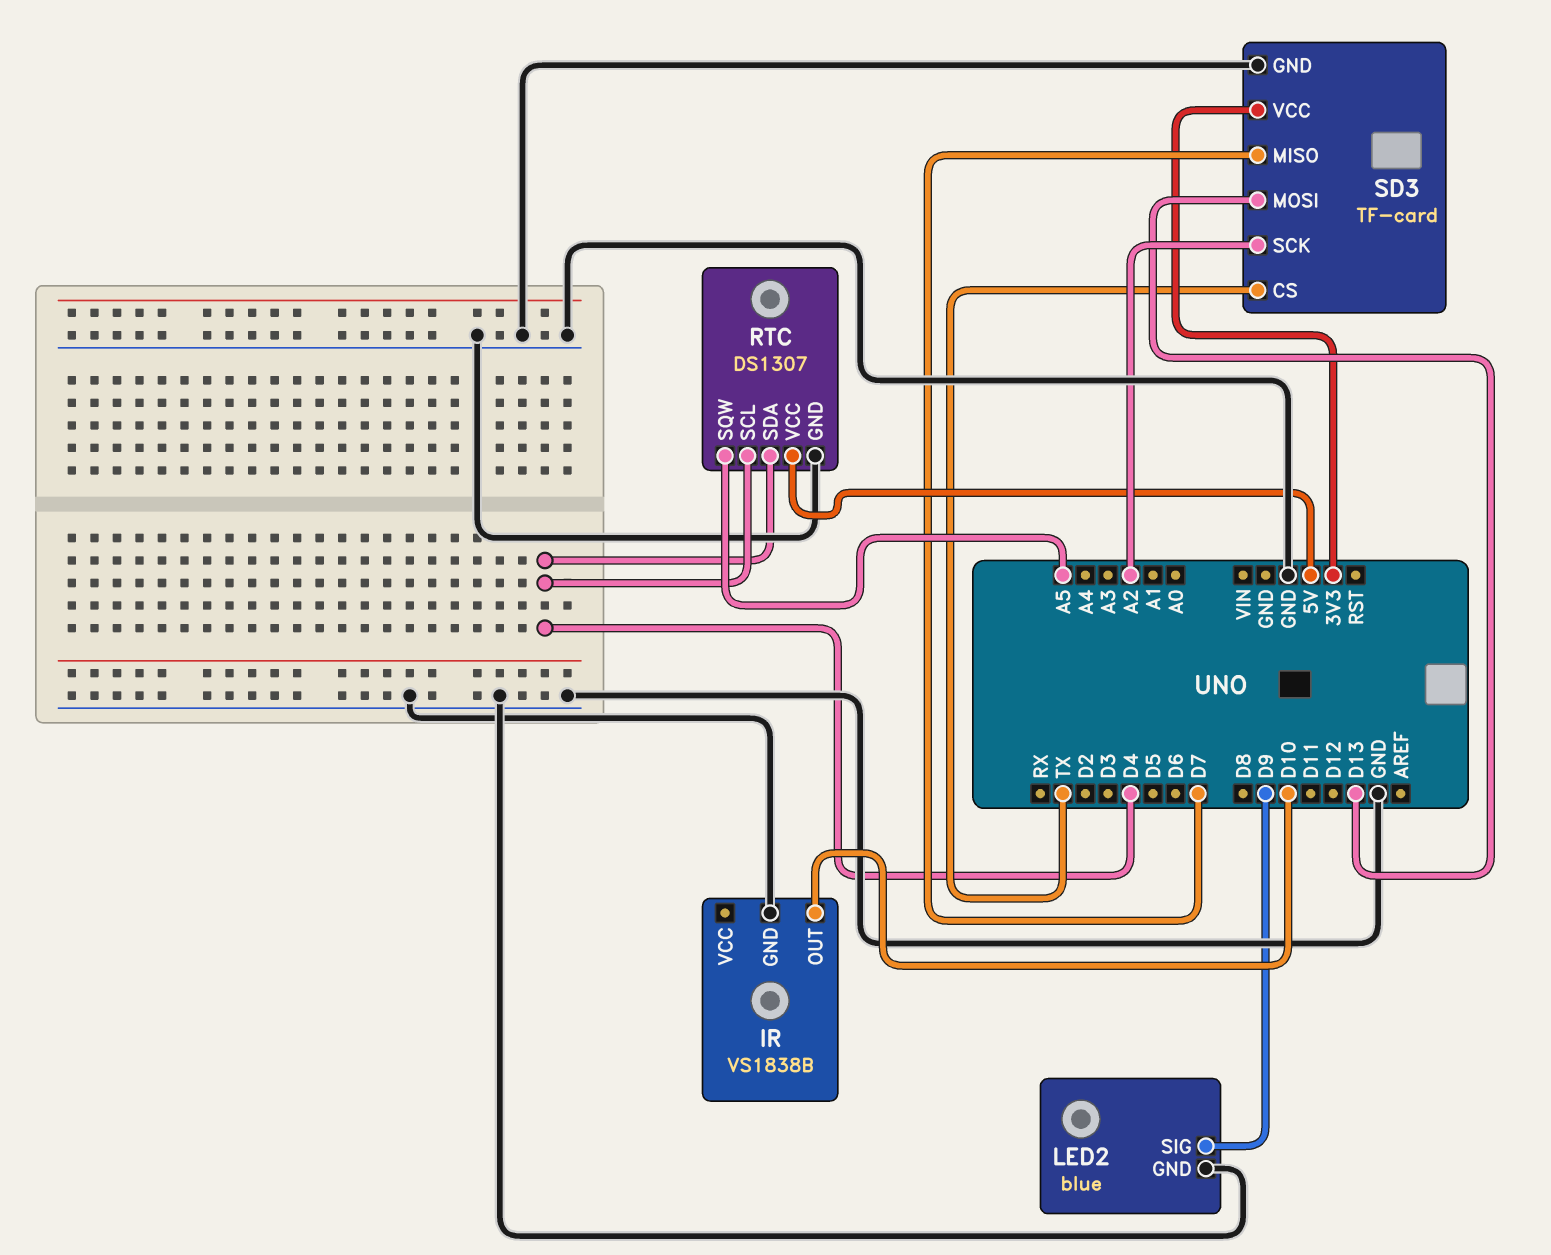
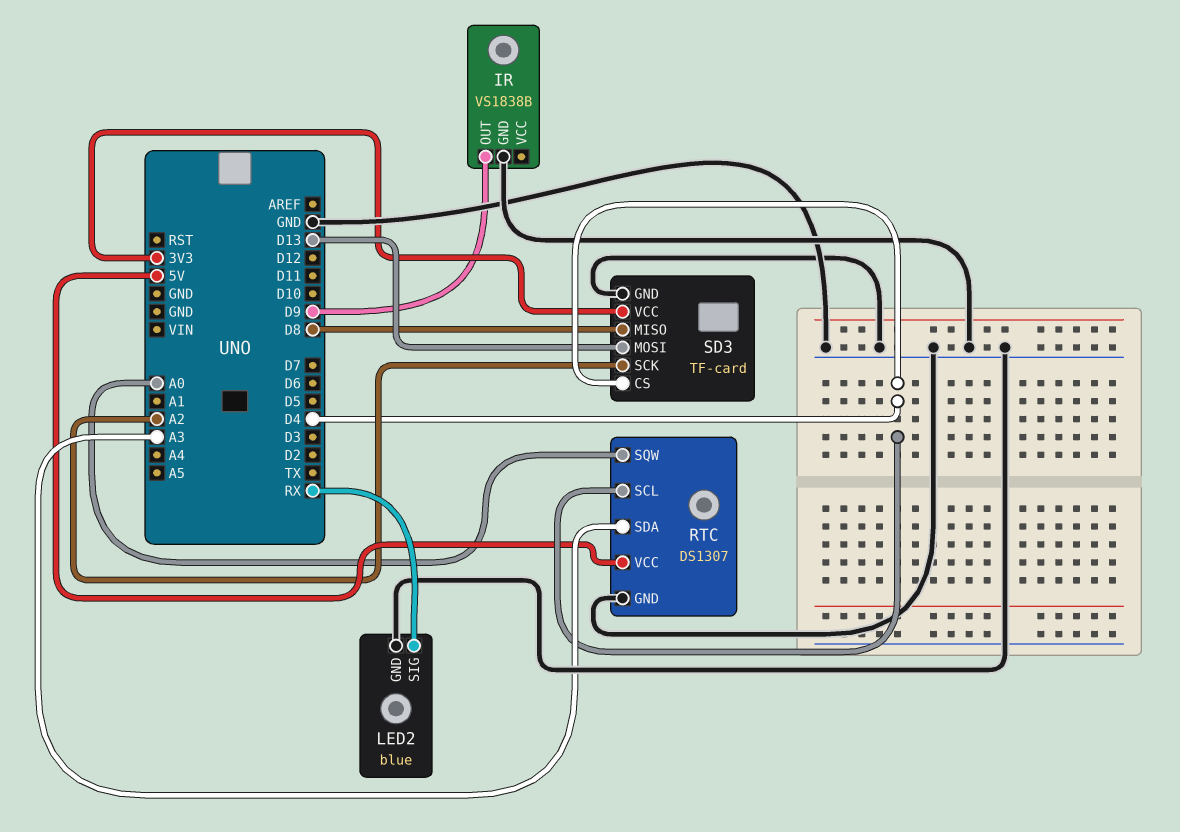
IR pin OUT: D10 -> D9
LED2 pin SIG: D9 -> RX
RTC pin SDA: D4 -> A3
RTC pin SQW: A5 -> A0
SD3 pin CS: TX -> D4
SD3 pin MISO: D7 -> D8

